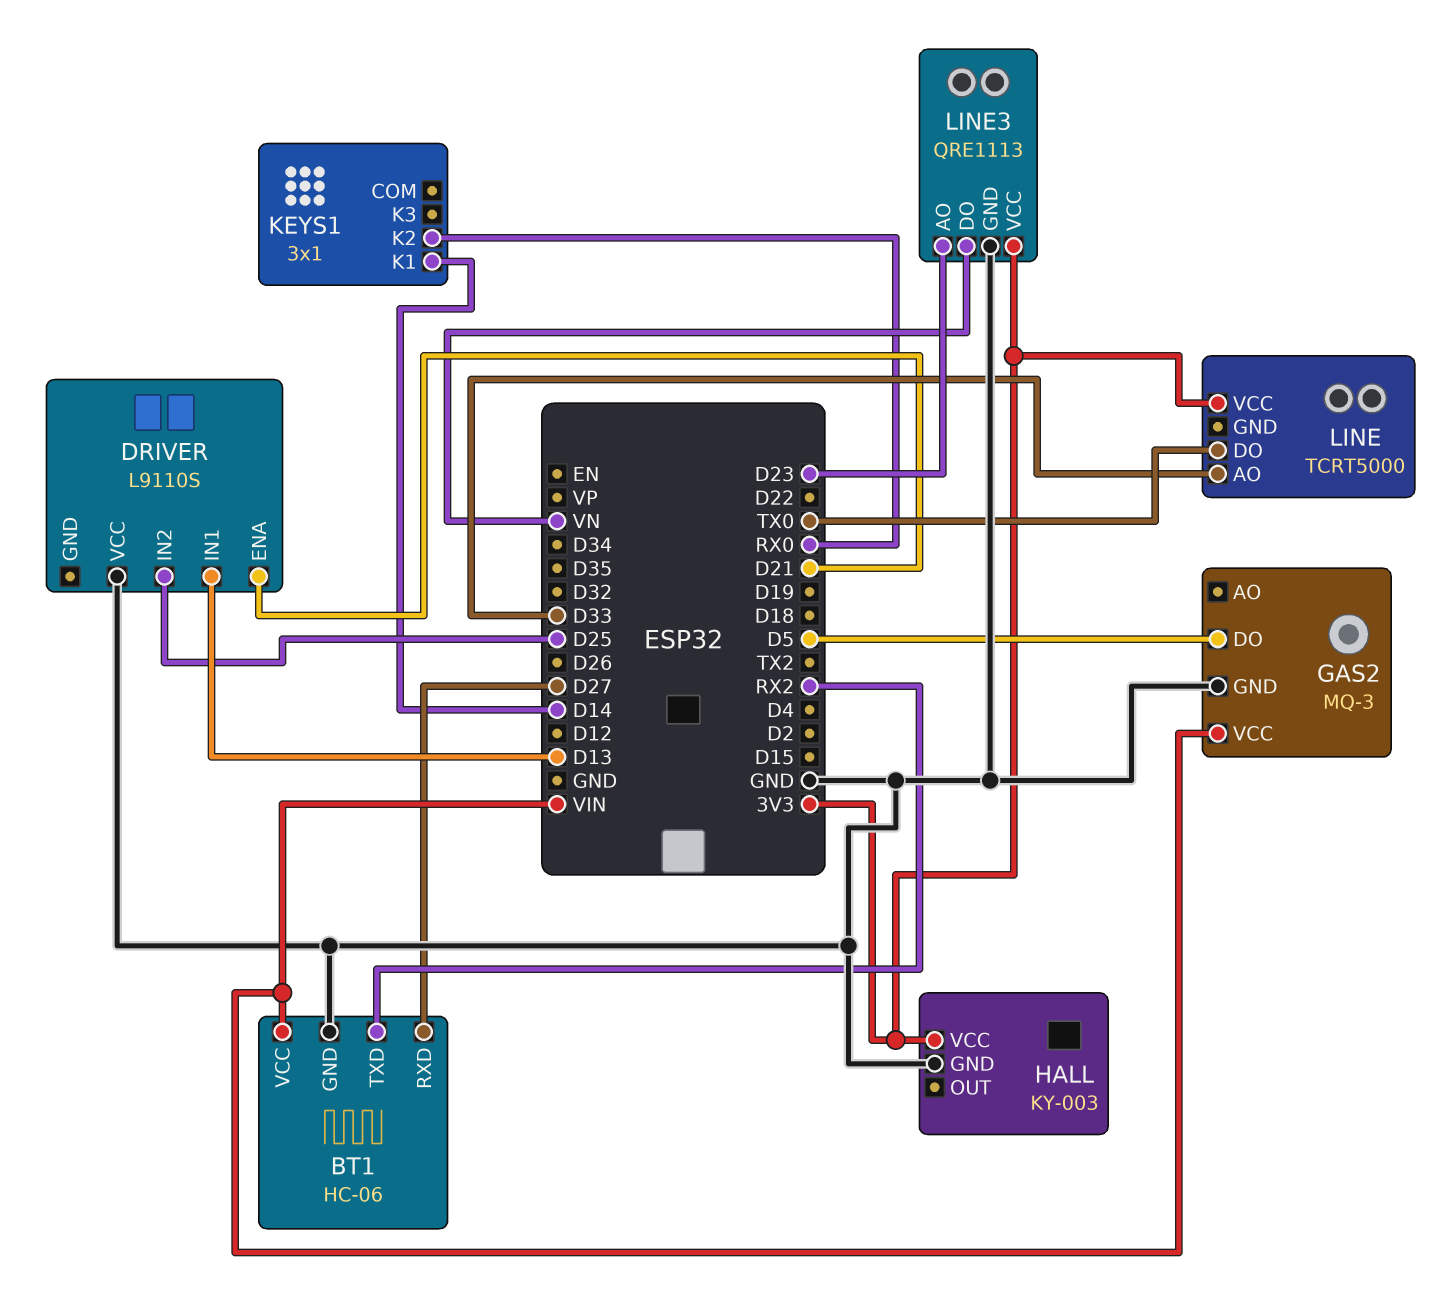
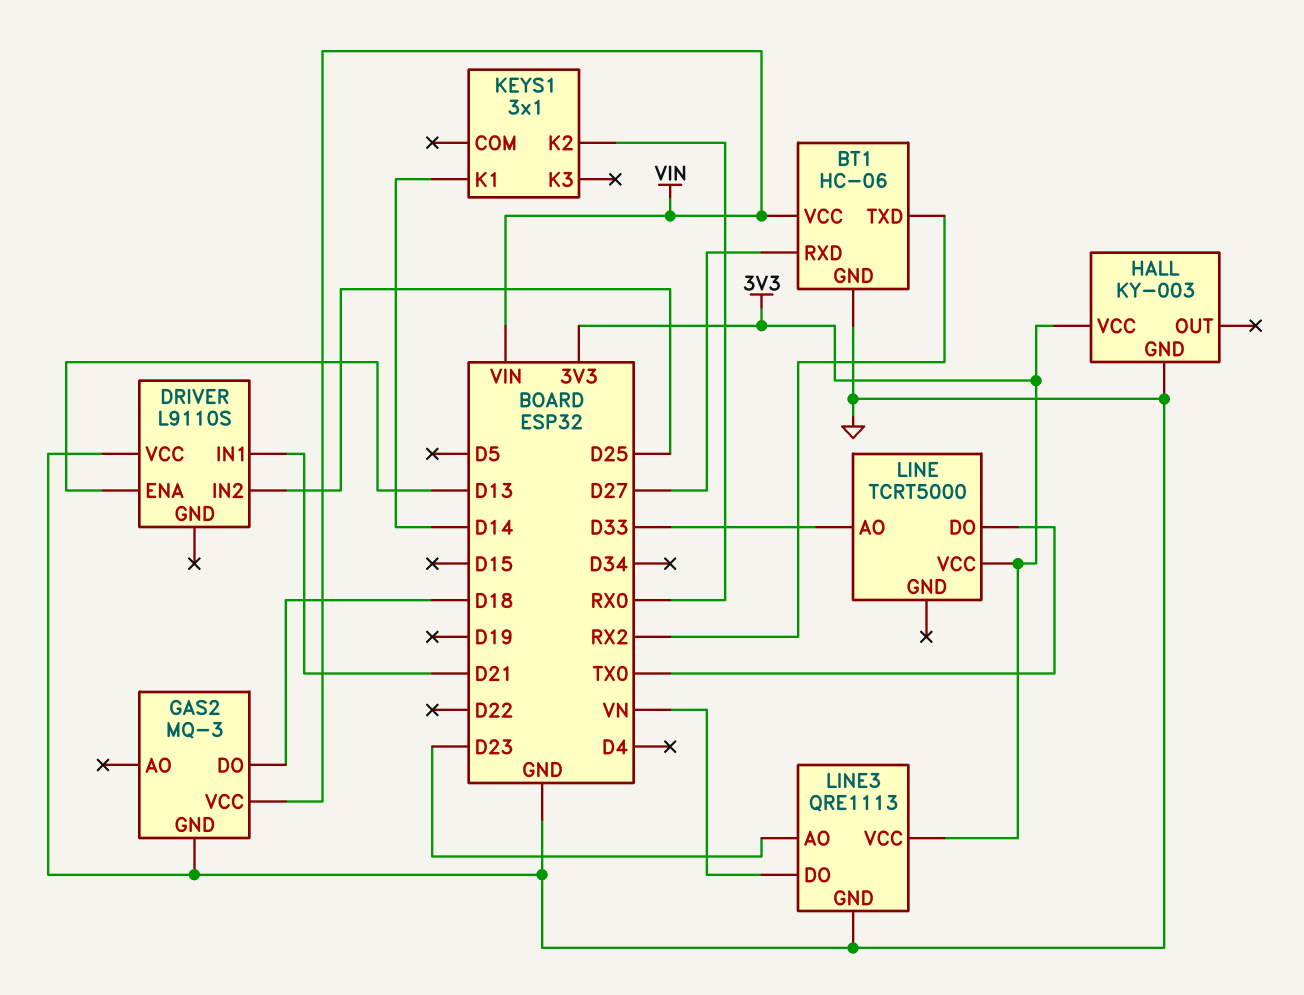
DRIVER pin ENA: D21 -> D13
DRIVER pin IN1: D13 -> D21
GAS2 pin DO: D5 -> D18

